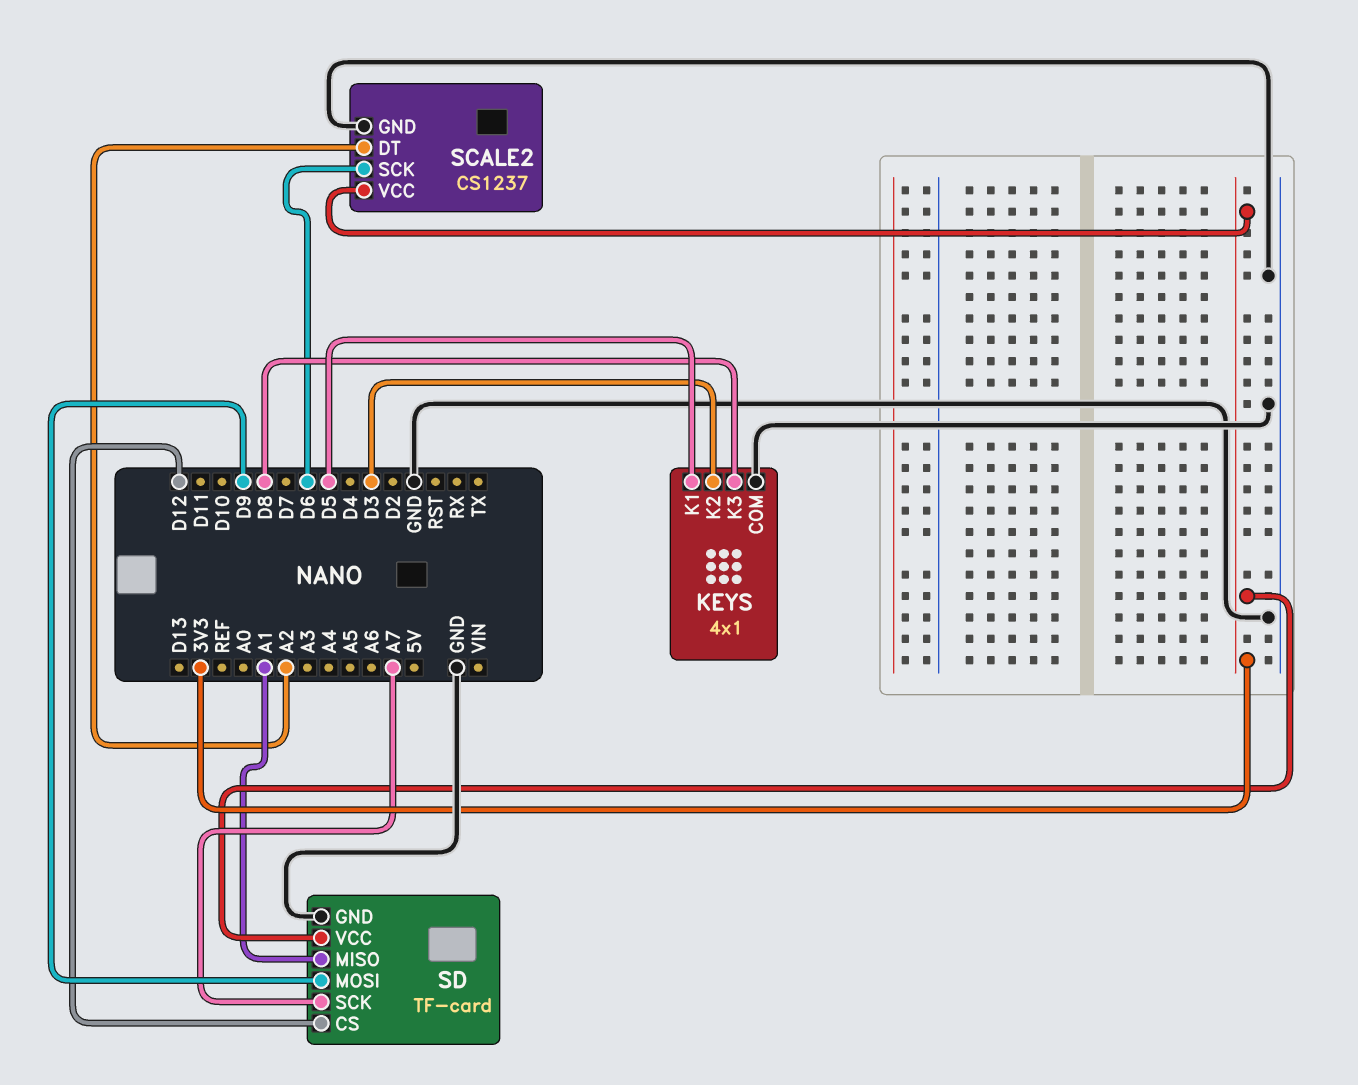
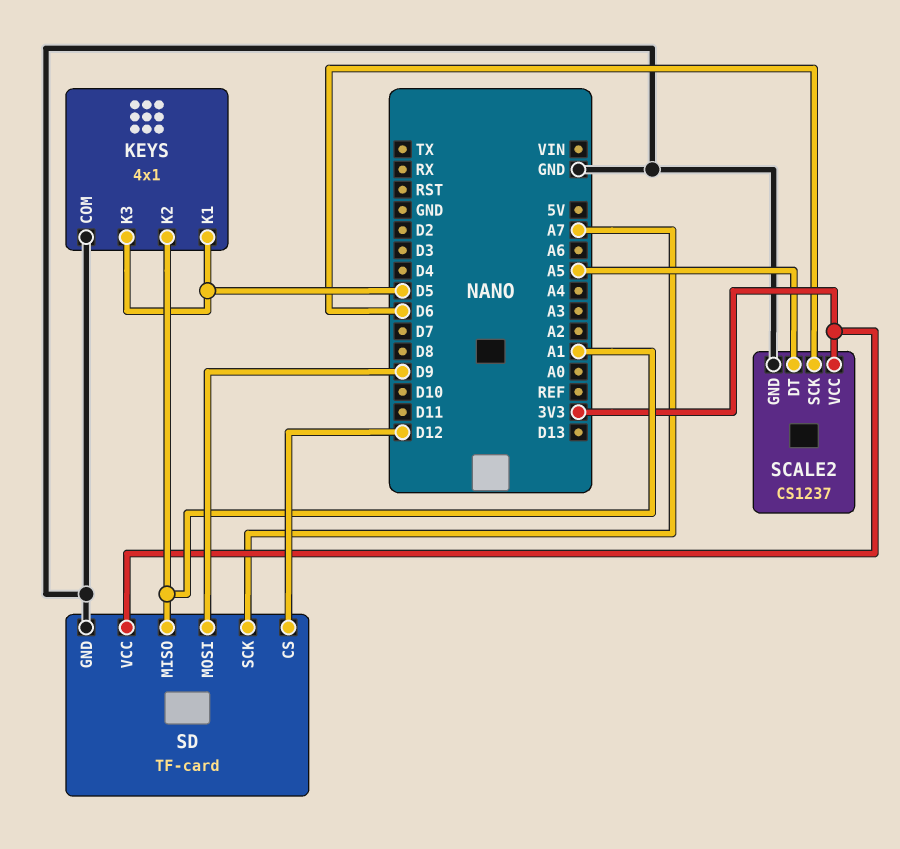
KEYS pin K2: D3 -> A1
KEYS pin K3: D8 -> D5
SCALE2 pin DT: A2 -> A5

